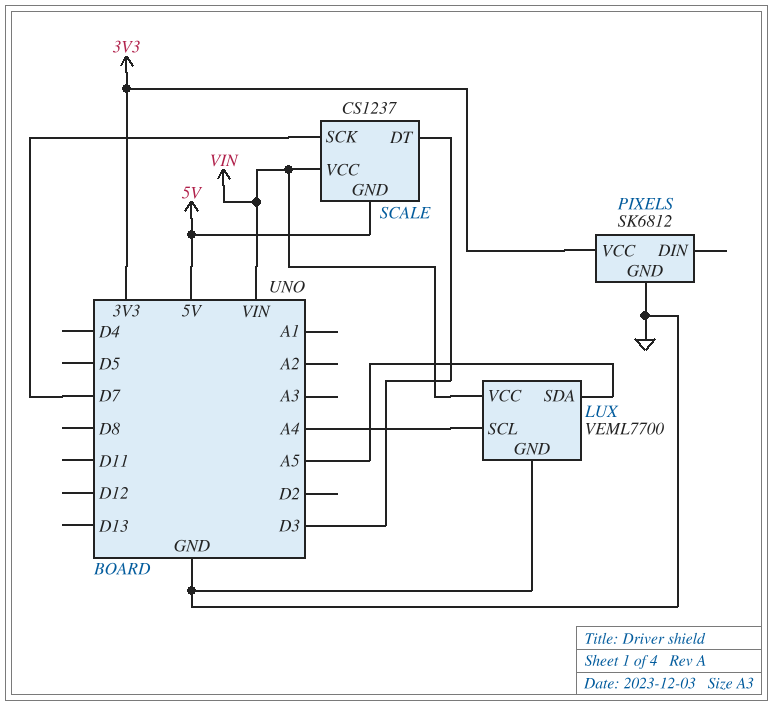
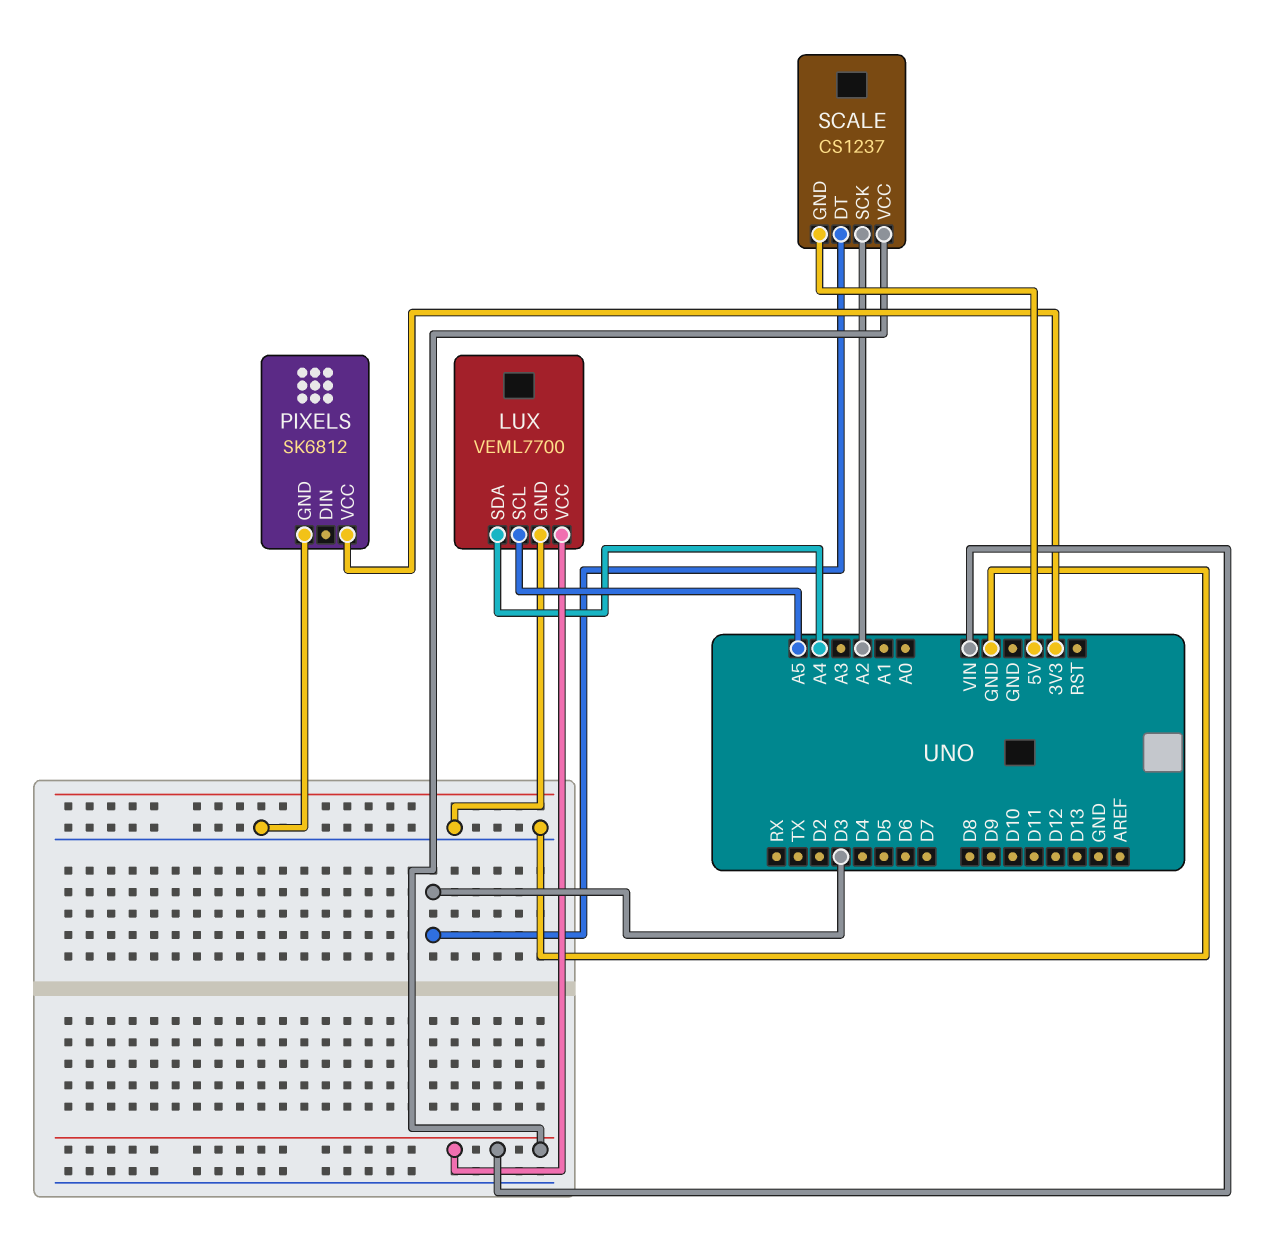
LUX pin SCL: A4 -> A5
LUX pin SDA: A5 -> A4
SCALE pin SCK: D7 -> A2

